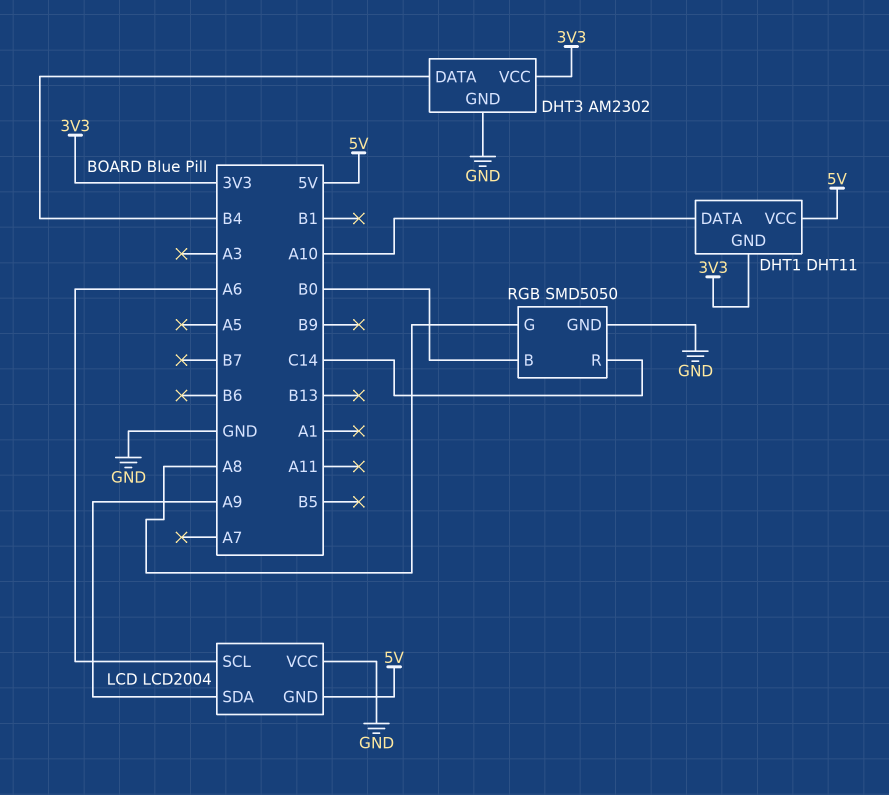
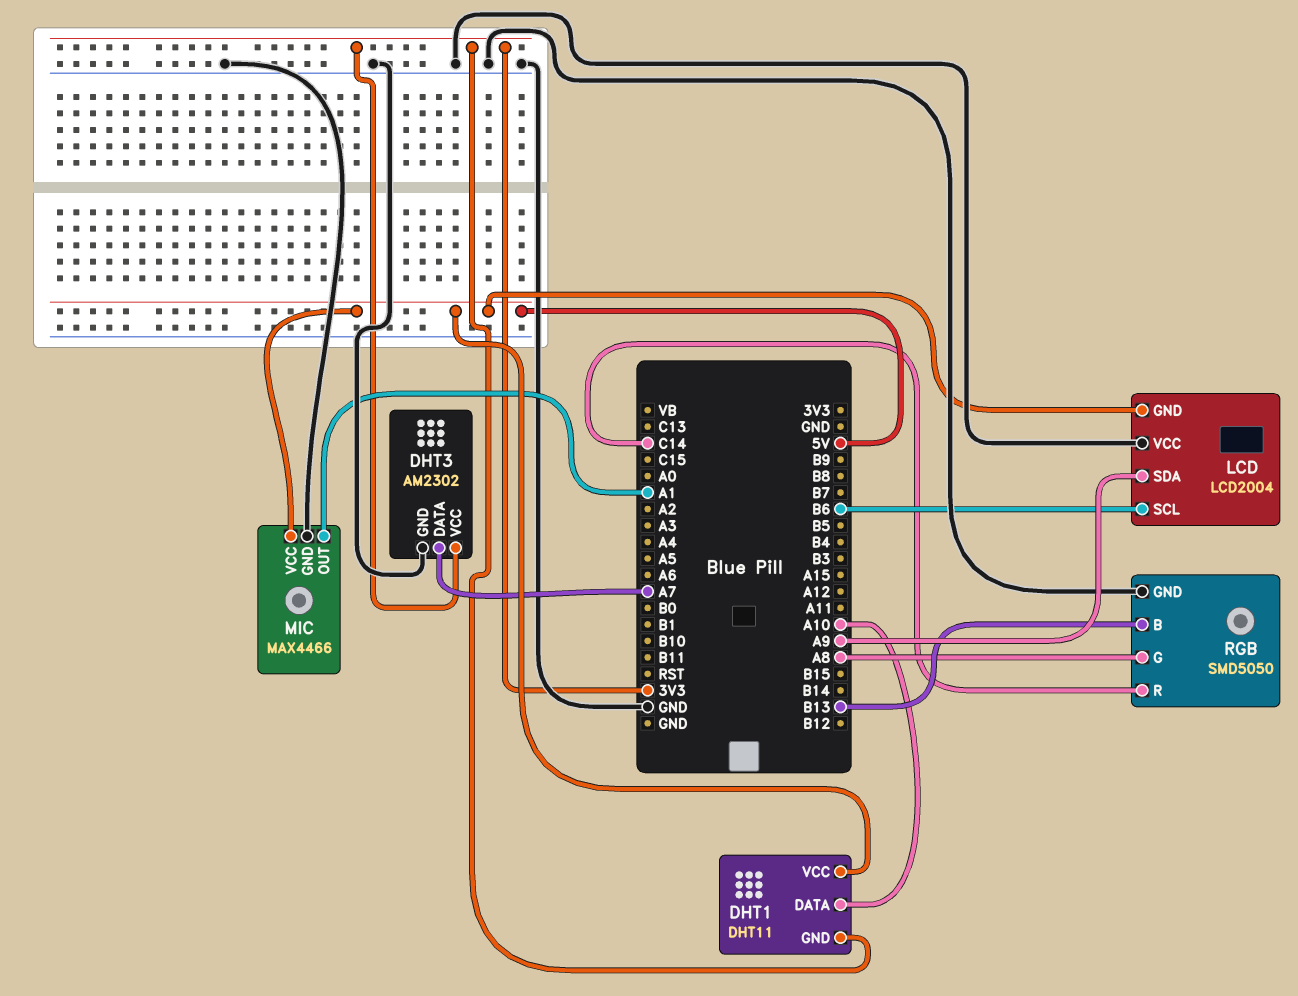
DHT3 pin DATA: B4 -> A7
LCD pin SCL: A6 -> B6
MIC: none -> MAX4466
MIC pin GND: none -> GND
MIC pin OUT: none -> A1
MIC pin VCC: none -> 5V
RGB pin B: B0 -> B13

